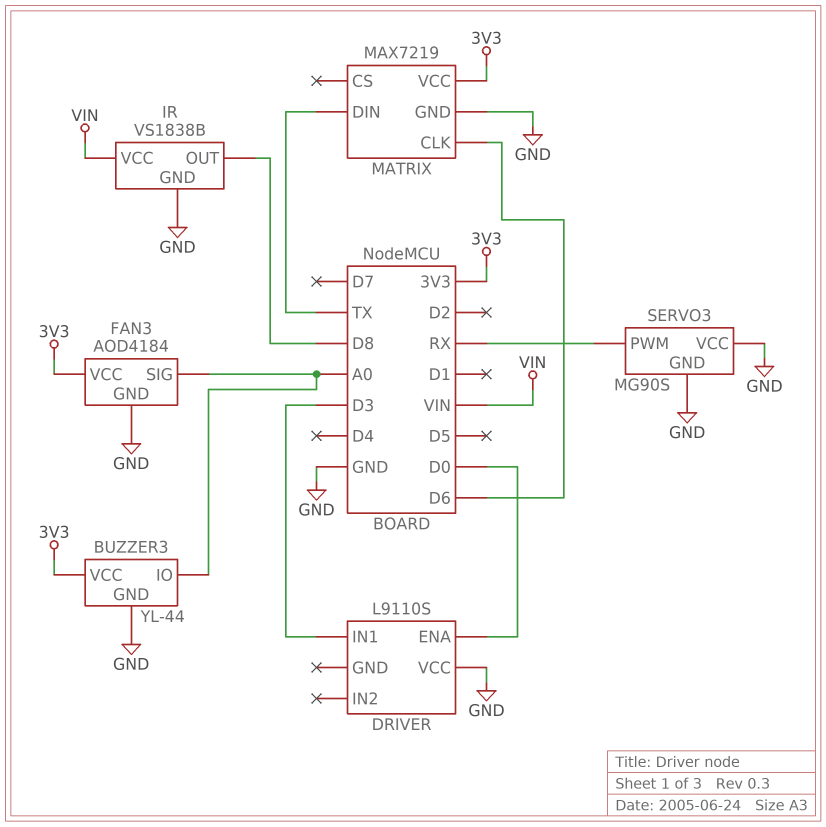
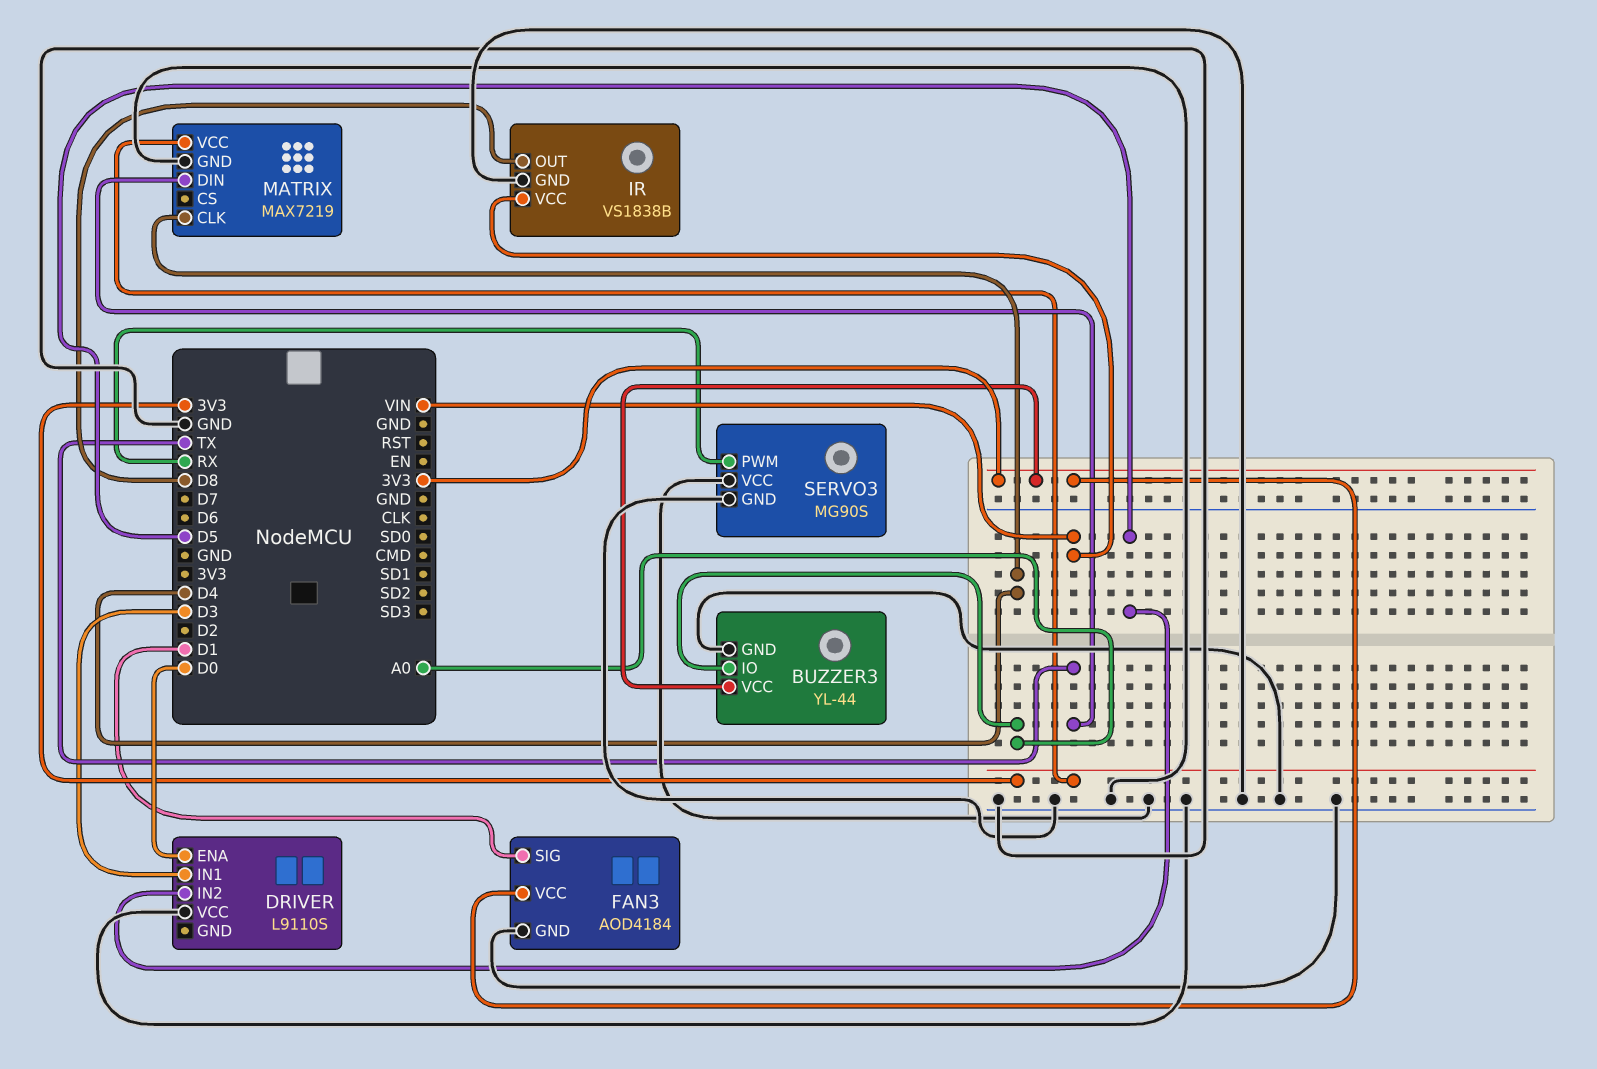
DRIVER pin IN2: none -> D5
FAN3 pin SIG: A0 -> D1
MATRIX pin CLK: D6 -> D4

